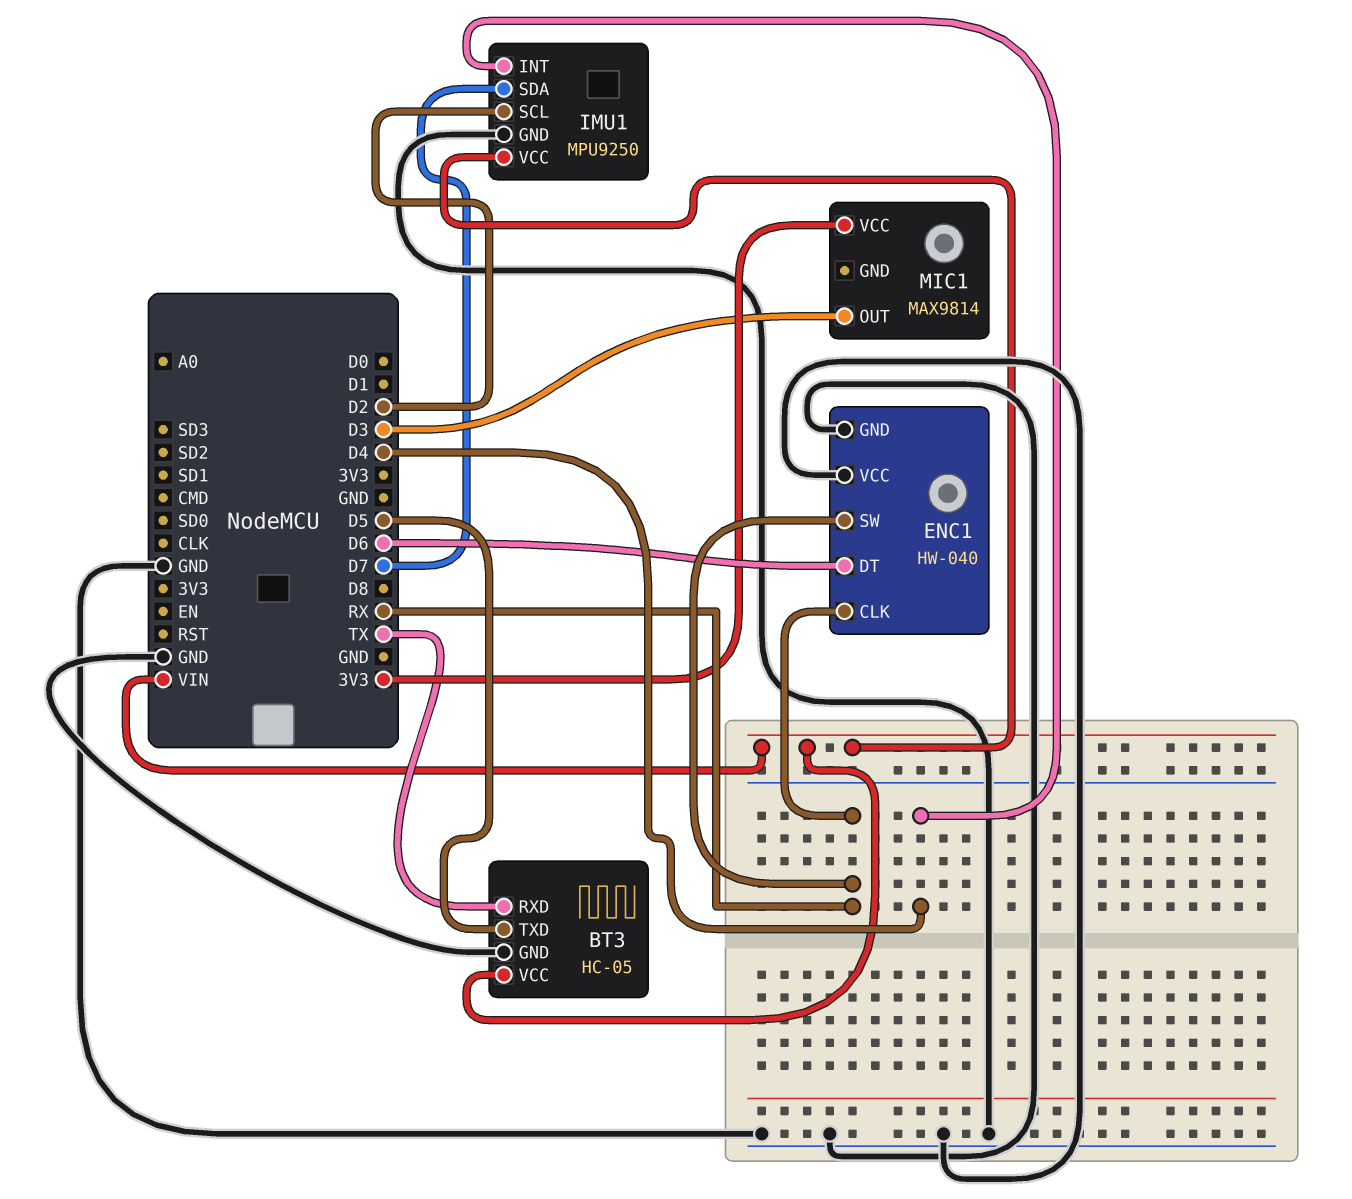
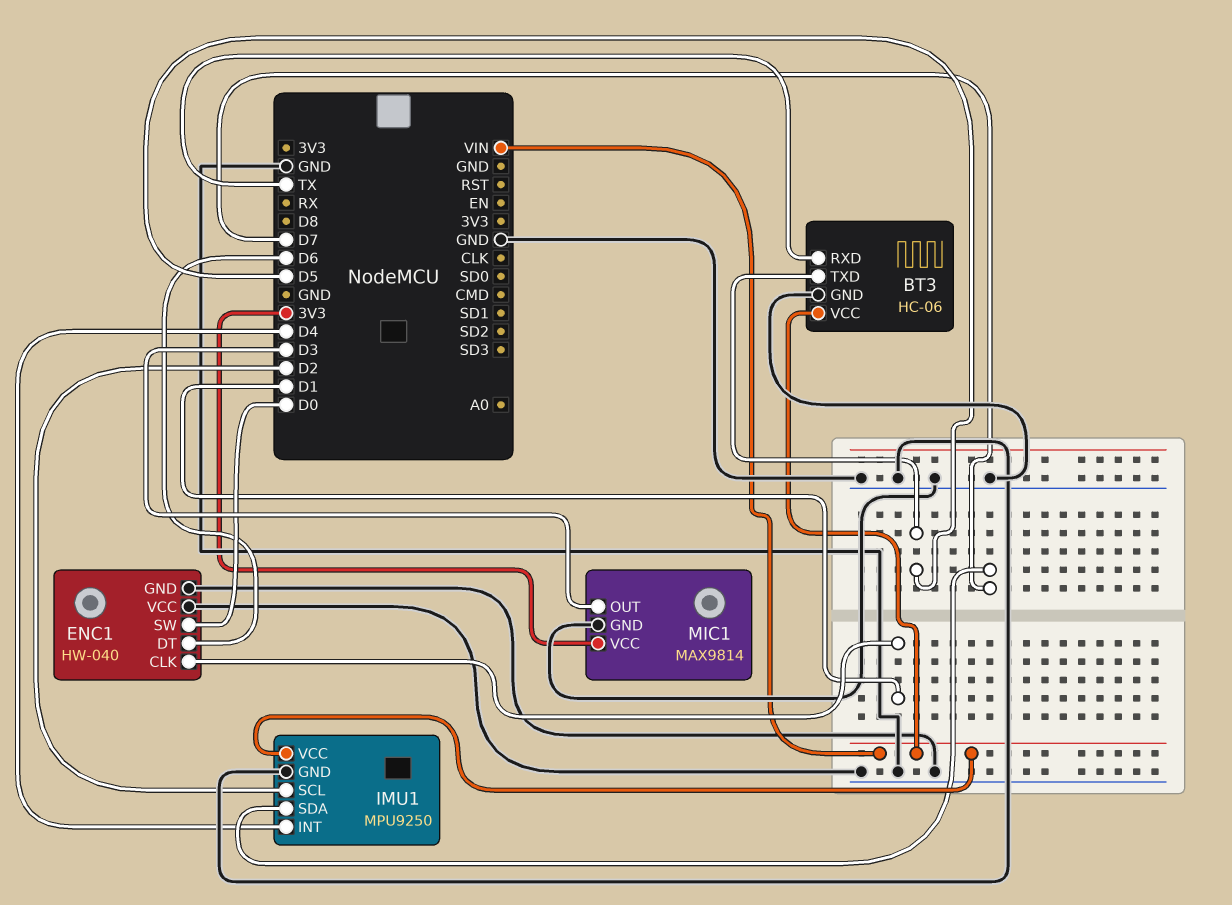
BT3: HC-05 -> HC-06
ENC1 pin CLK: RX -> D1
ENC1 pin SW: RX -> D0
MIC1 pin GND: none -> GND

